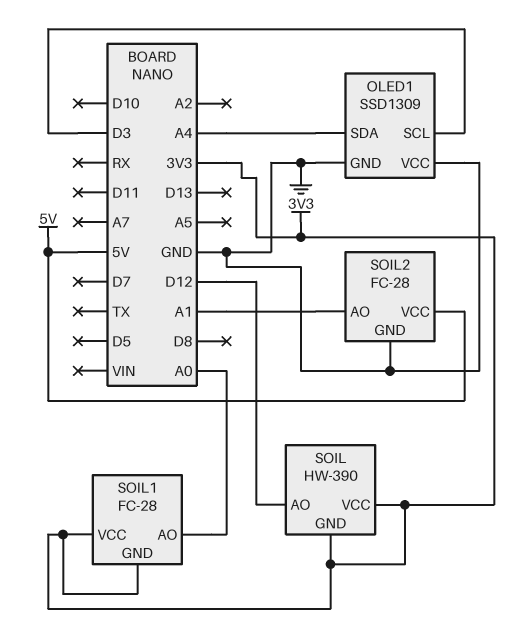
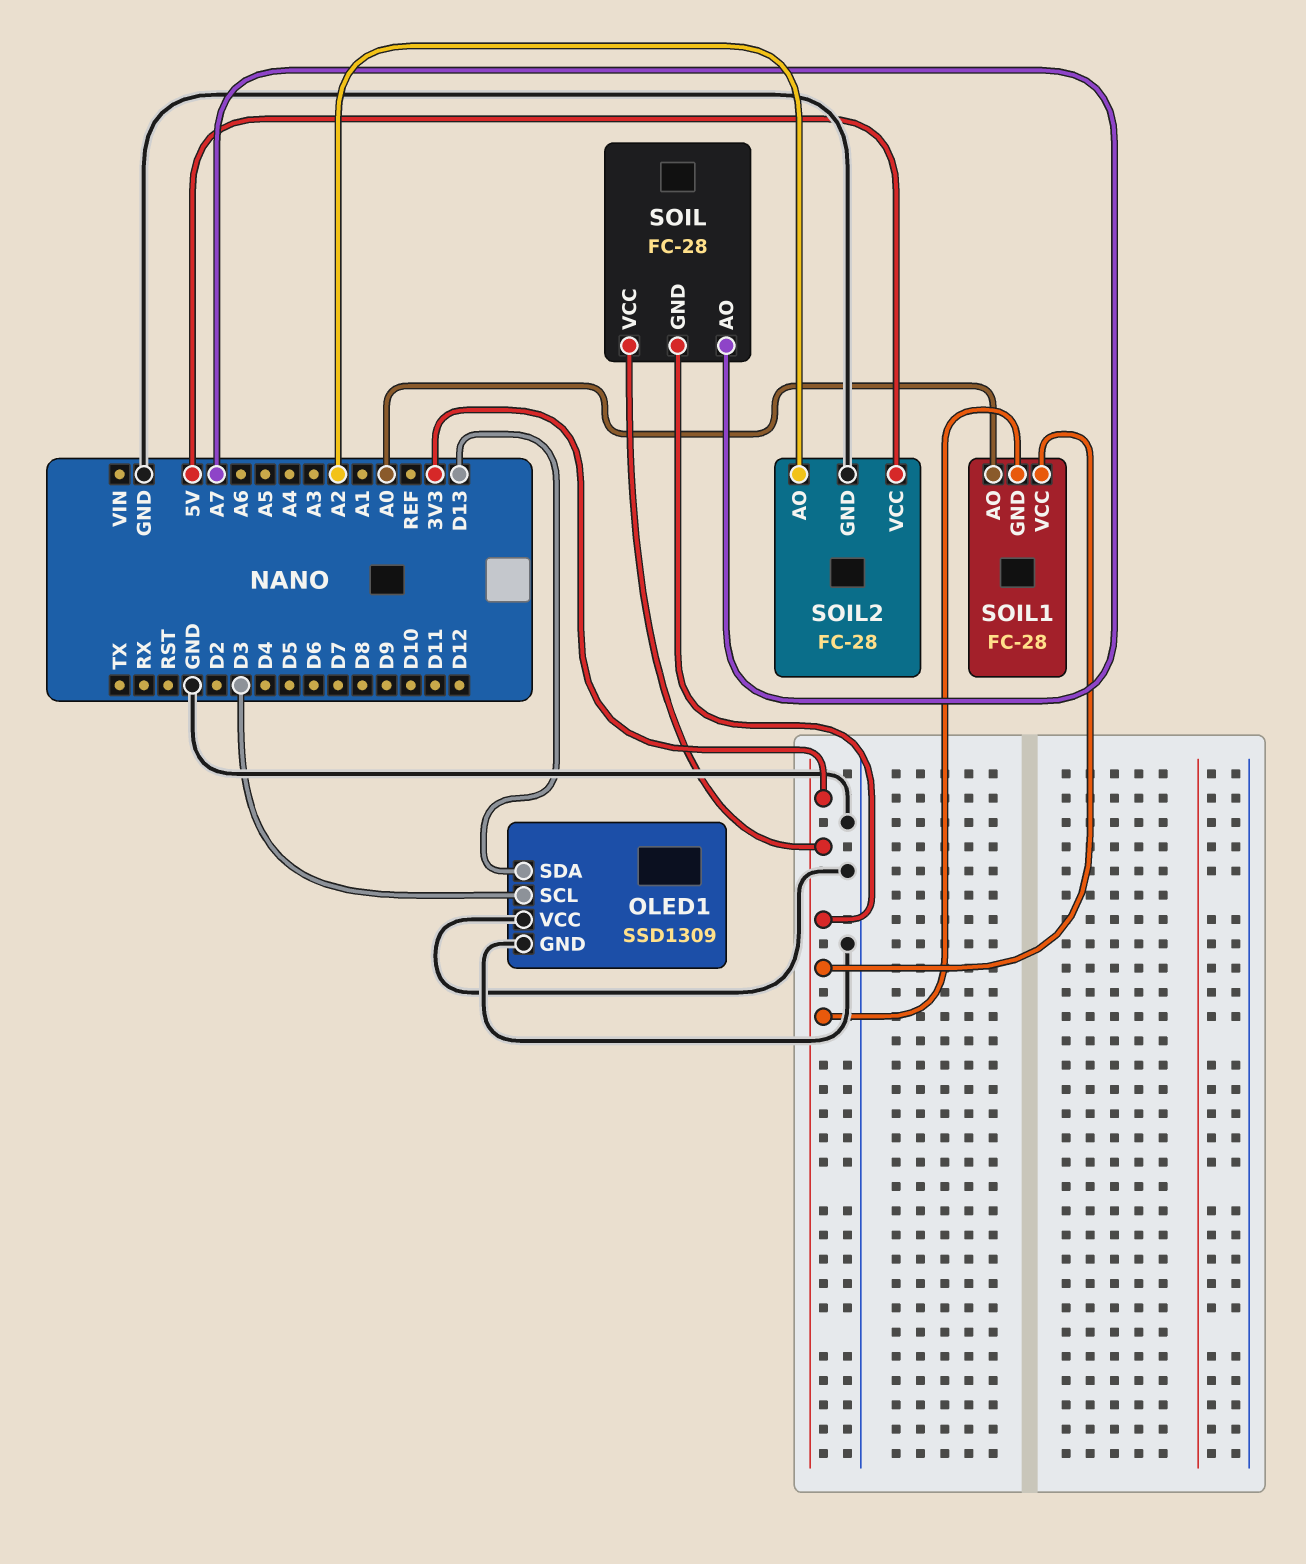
OLED1 pin SDA: A4 -> D13
SOIL: HW-390 -> FC-28
SOIL pin AO: D12 -> A7
SOIL2 pin AO: A1 -> A2

